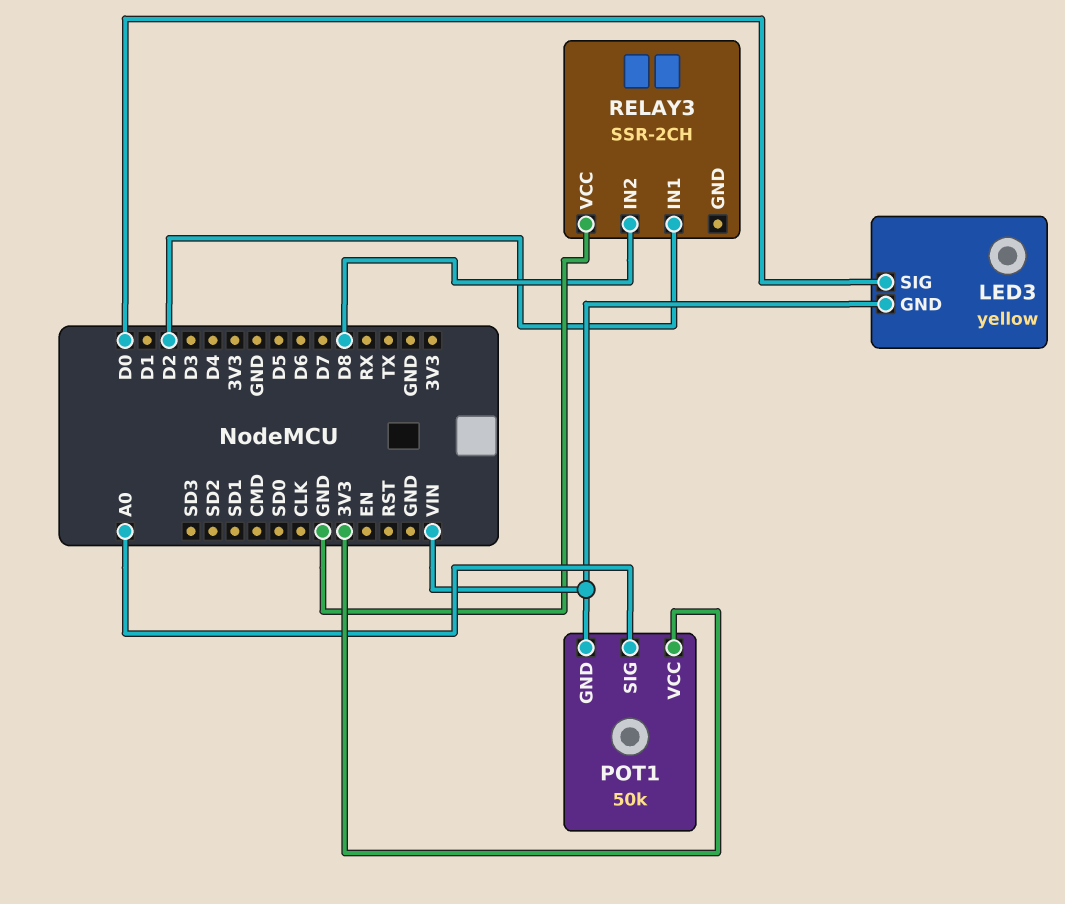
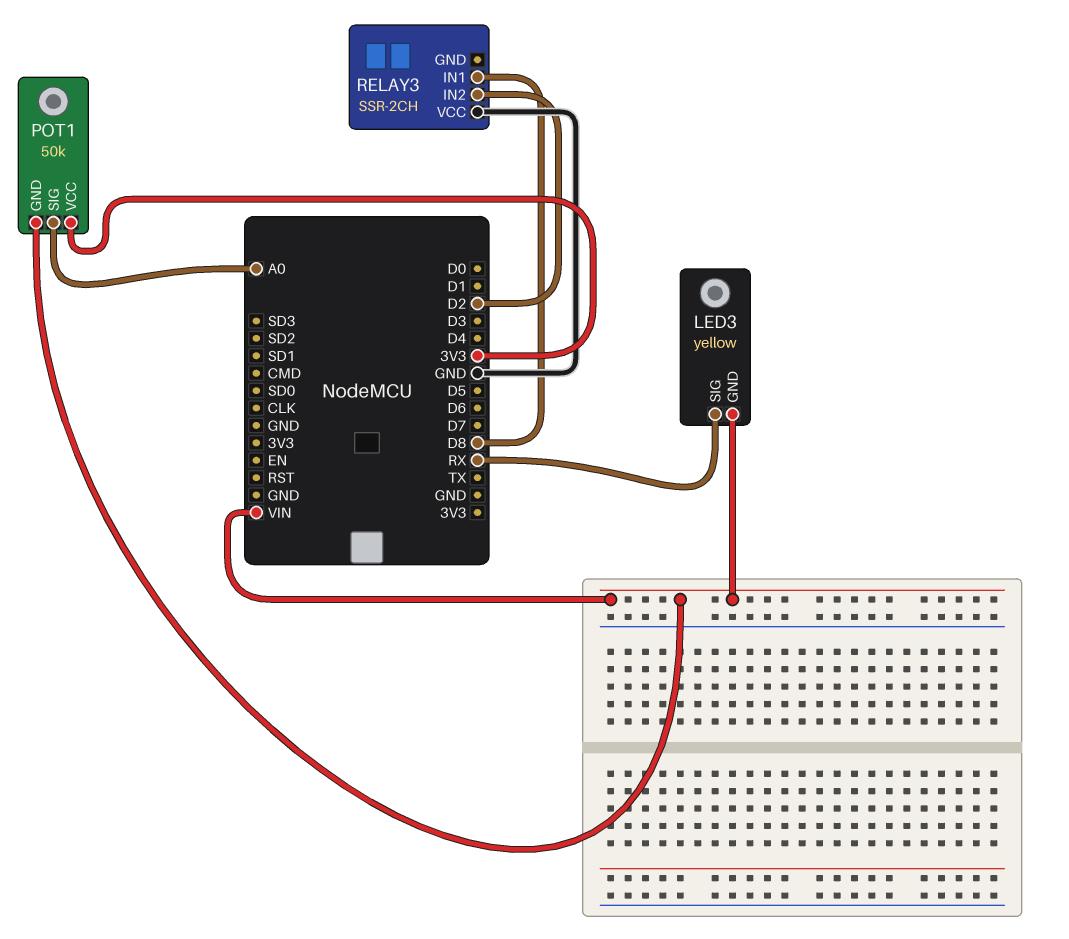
LED3 pin SIG: D0 -> RX
RELAY3 pin IN1: D2 -> D8
RELAY3 pin IN2: D8 -> D2

